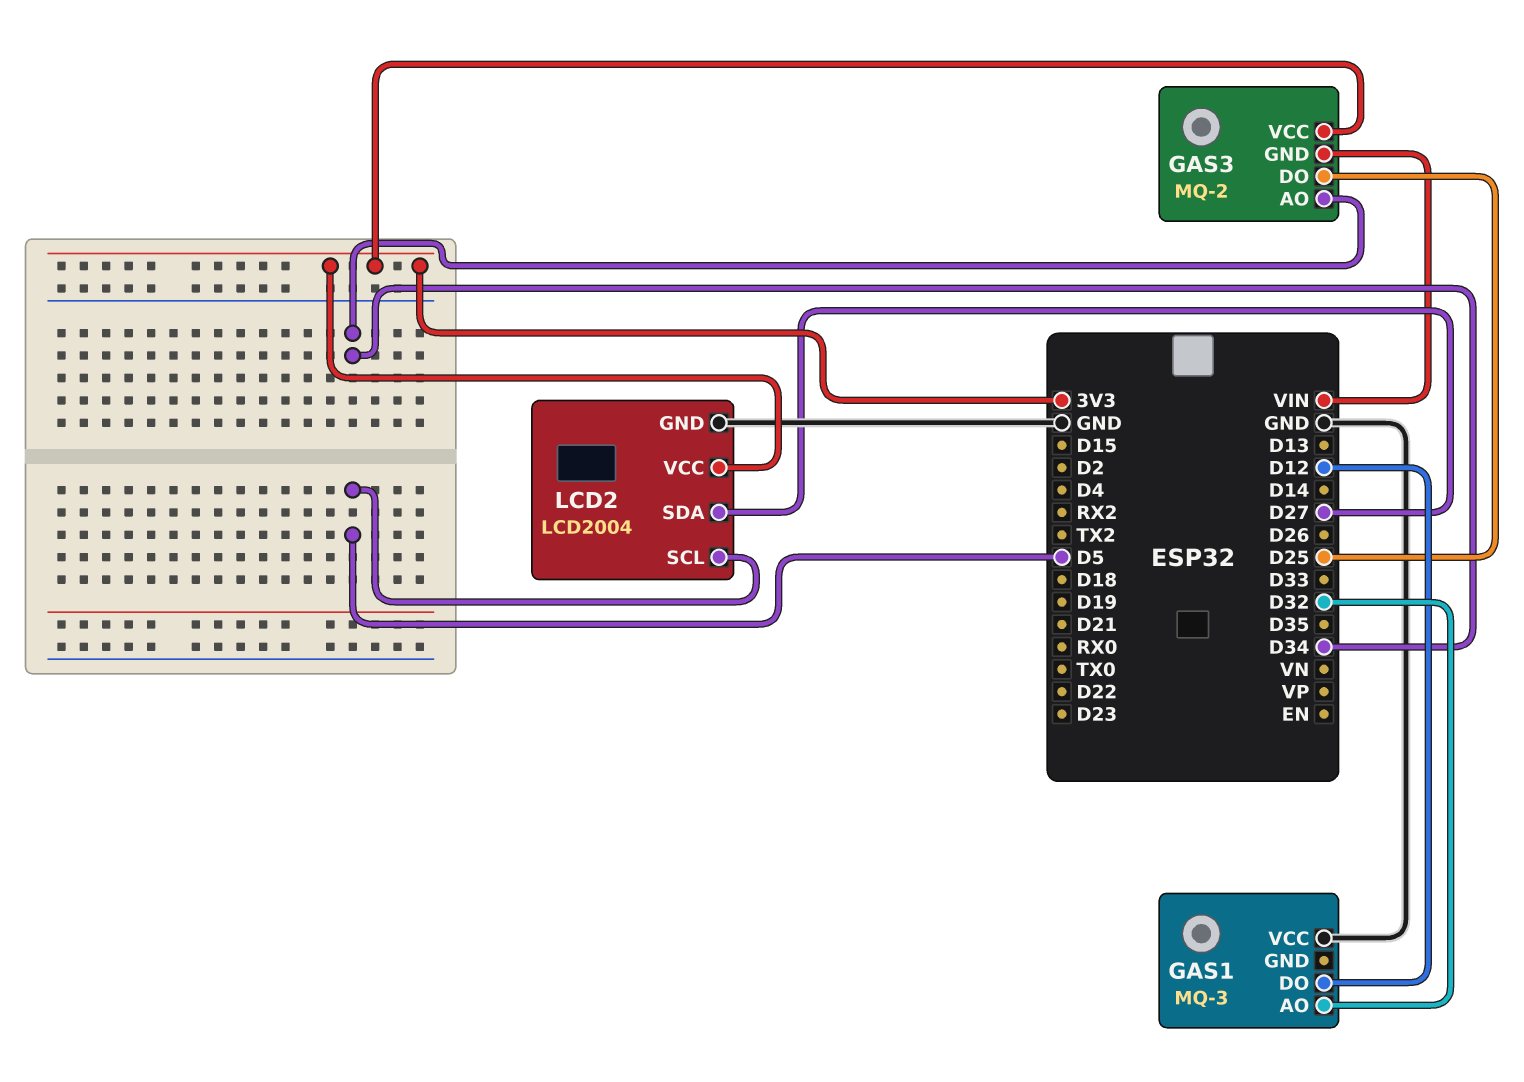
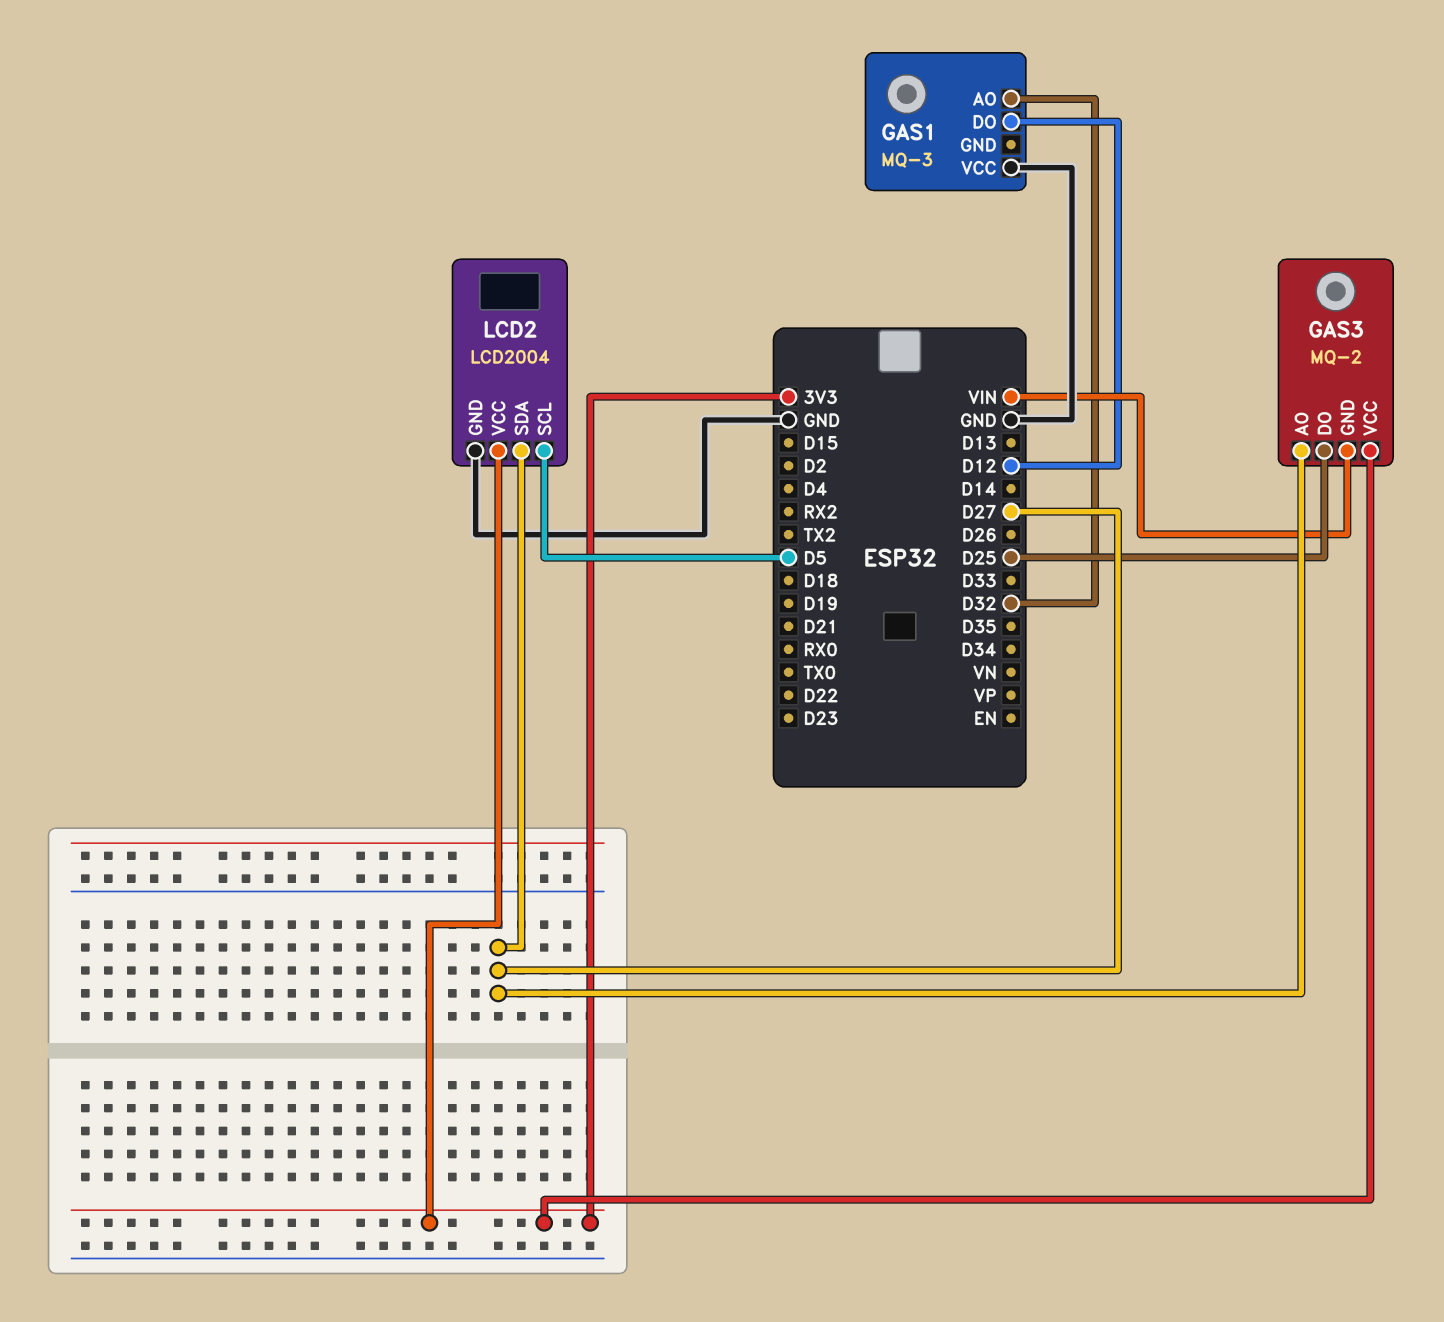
GAS3 pin AO: D34 -> D27

